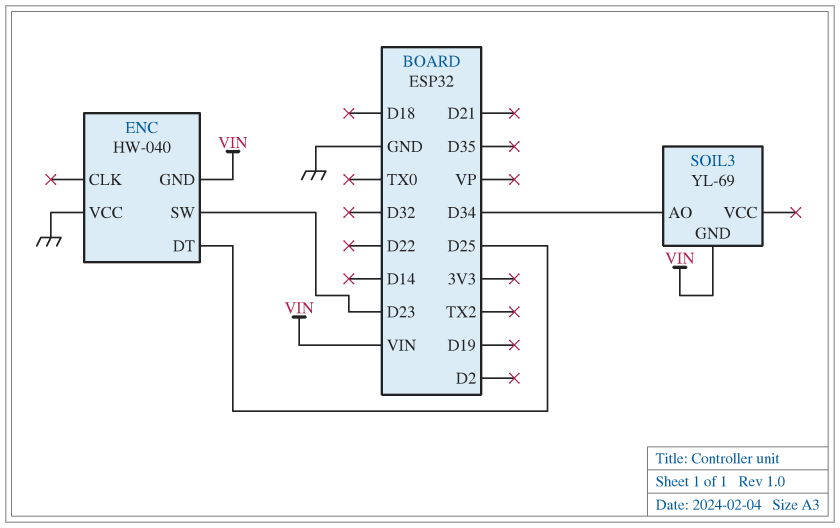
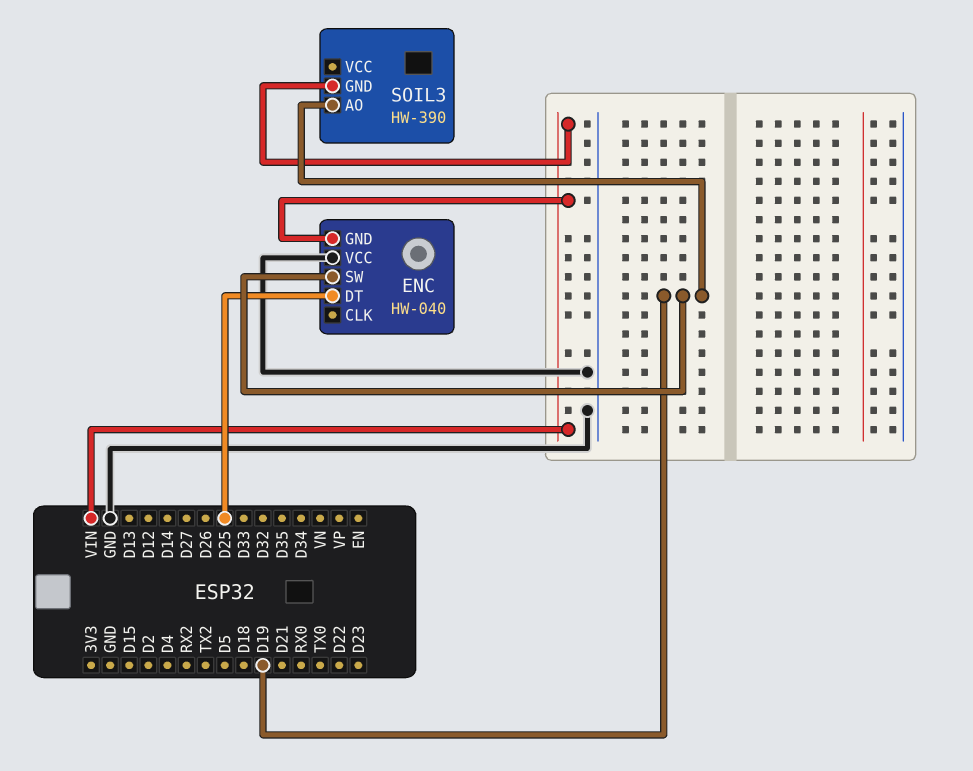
ENC pin SW: D23 -> D19
SOIL3: YL-69 -> HW-390
SOIL3 pin AO: D34 -> D19

